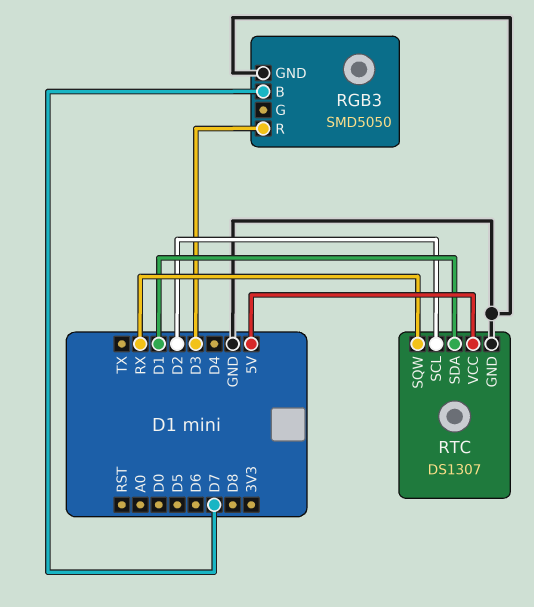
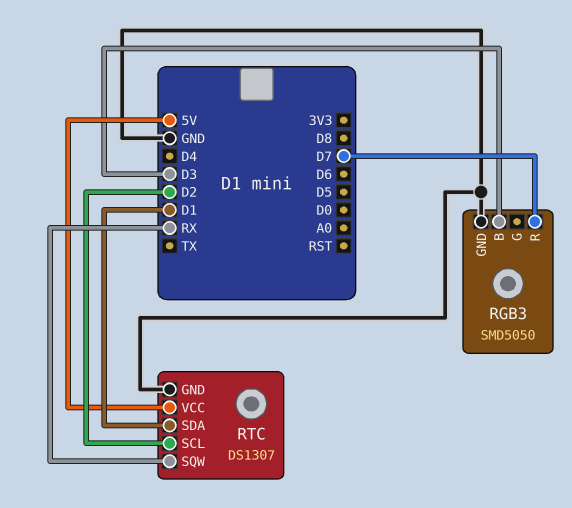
RGB3 pin B: D7 -> D3
RGB3 pin R: D3 -> D7

